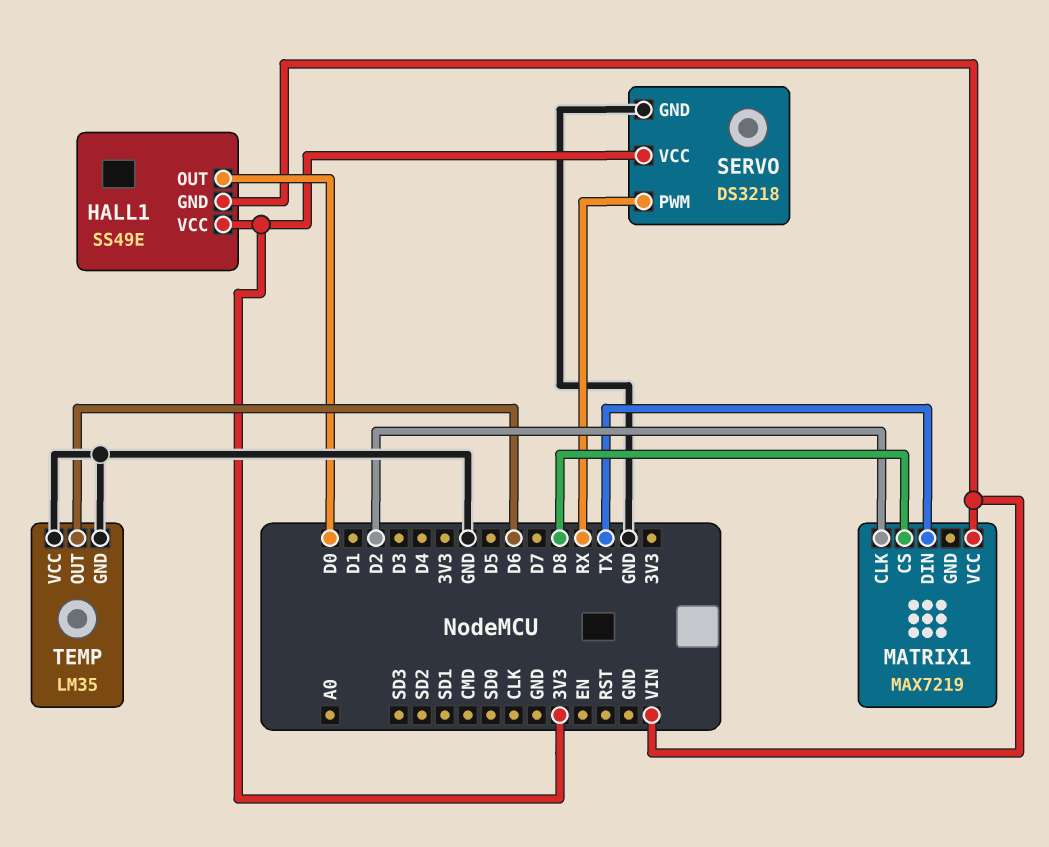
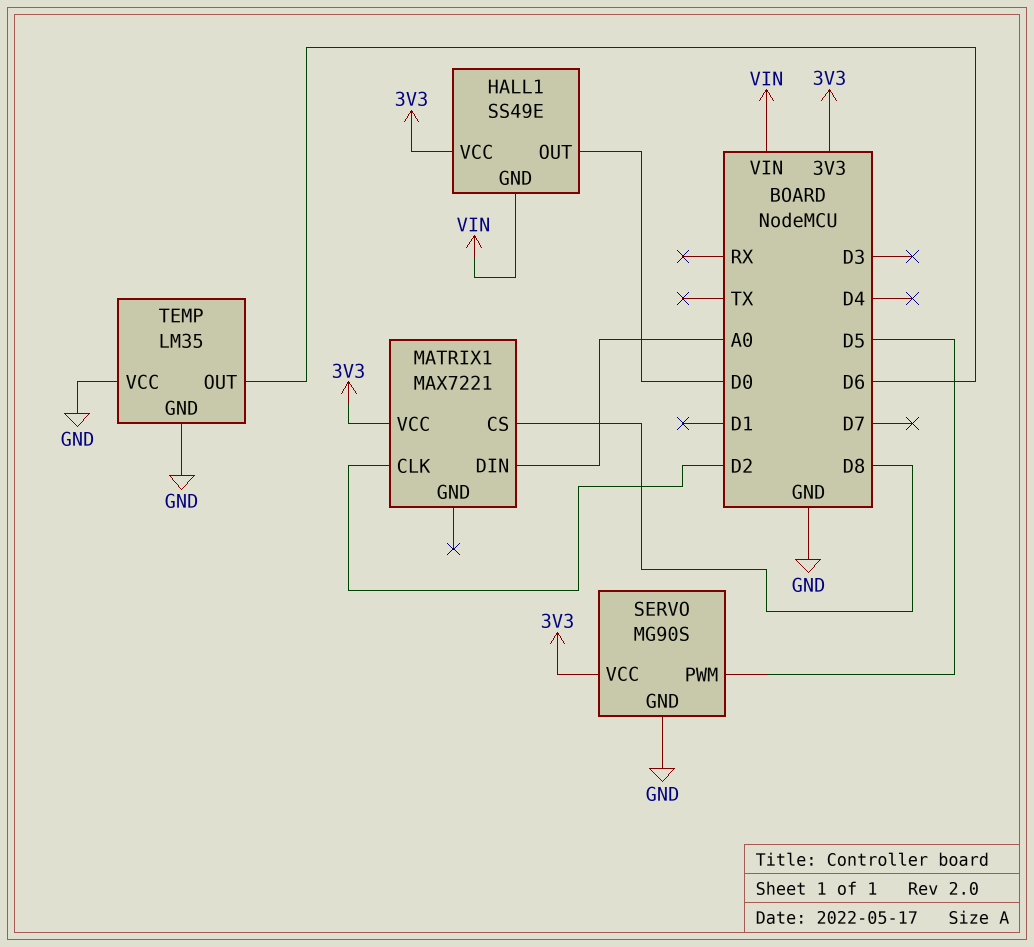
MATRIX1: MAX7219 -> MAX7221
MATRIX1 pin DIN: TX -> A0
MATRIX1 pin VCC: VIN -> 3V3
SERVO: DS3218 -> MG90S
SERVO pin PWM: RX -> D5

